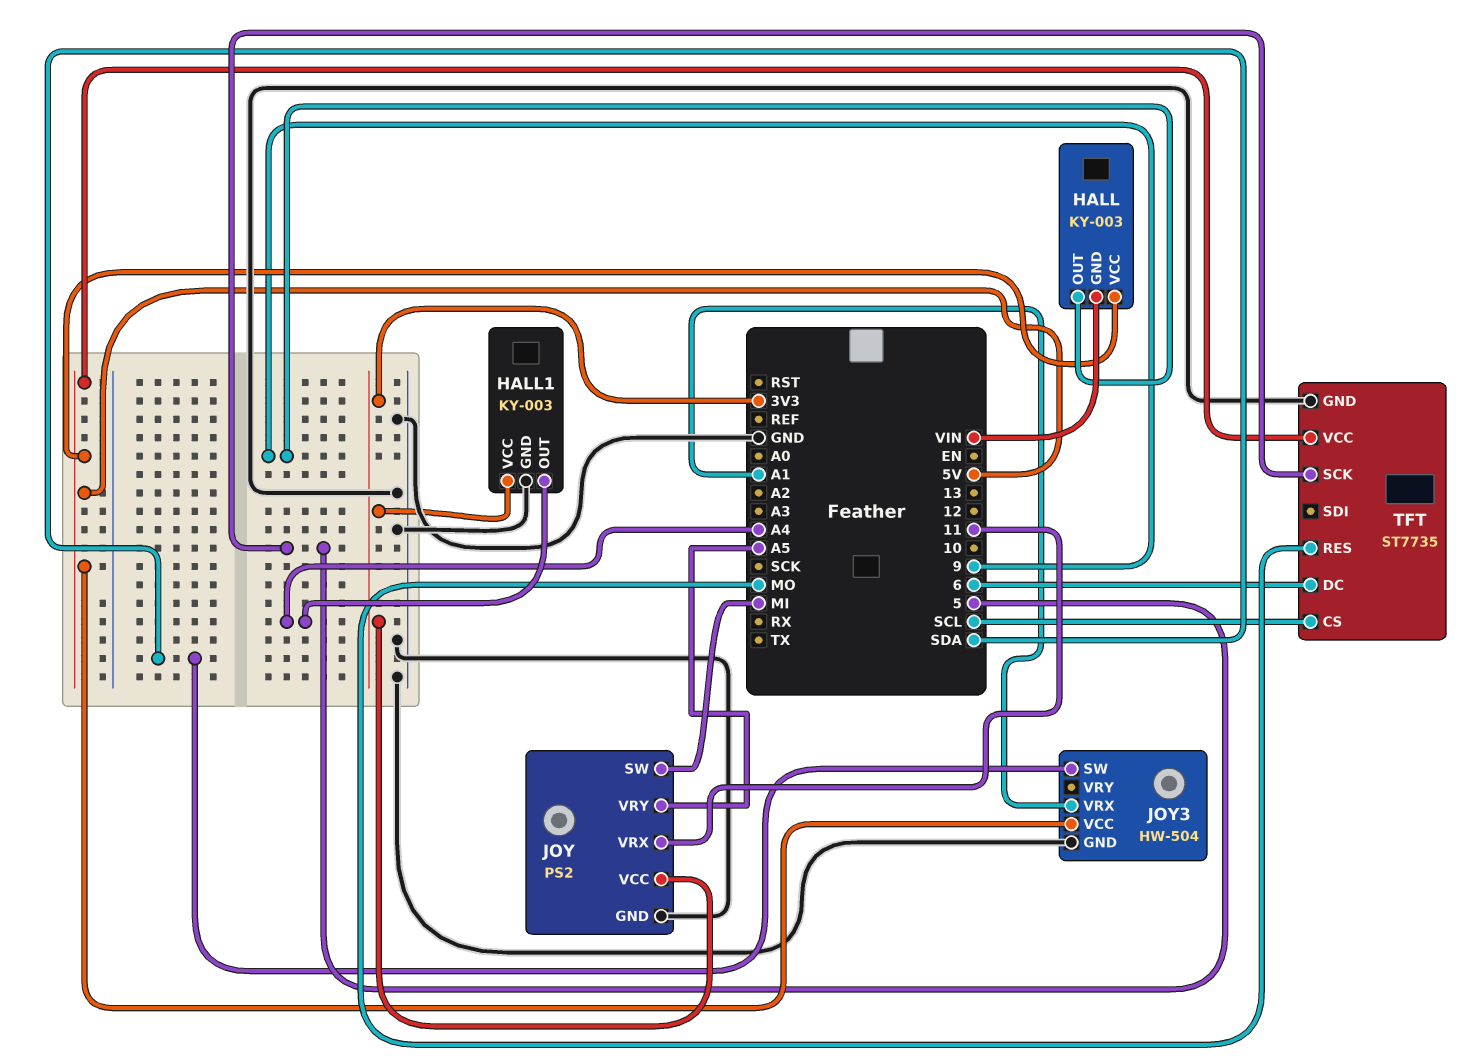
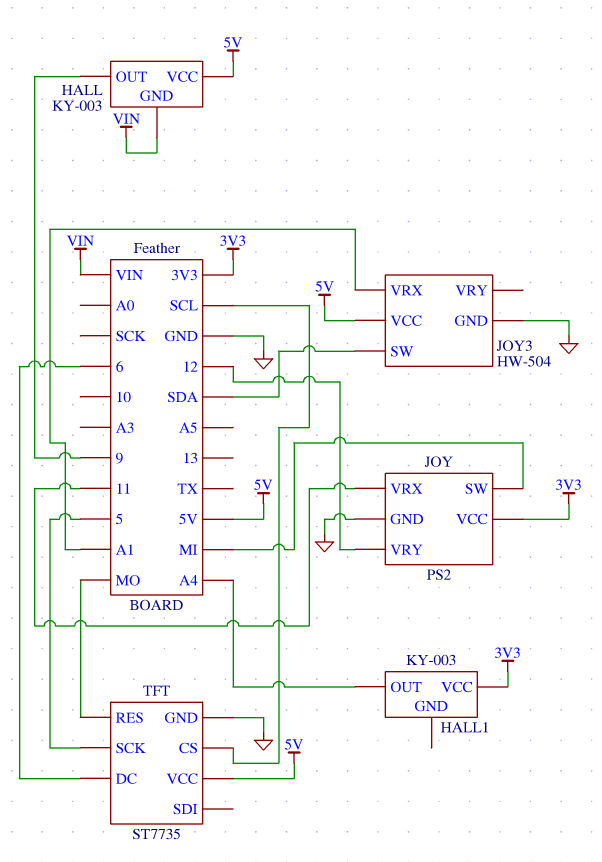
HALL1 pin GND: GND -> none
JOY pin VRY: A5 -> 12

